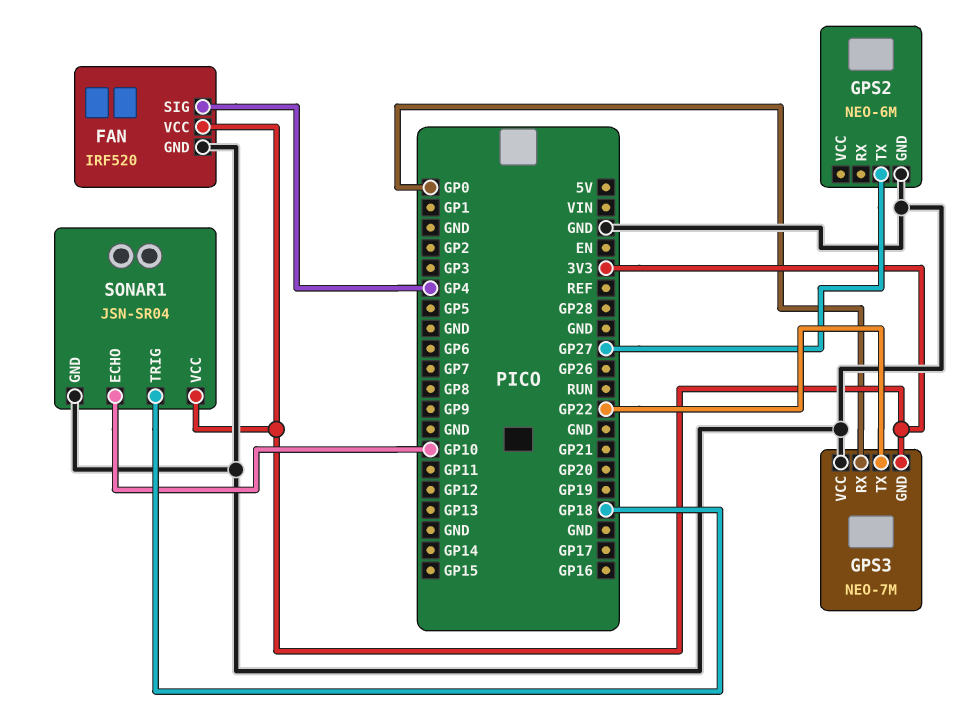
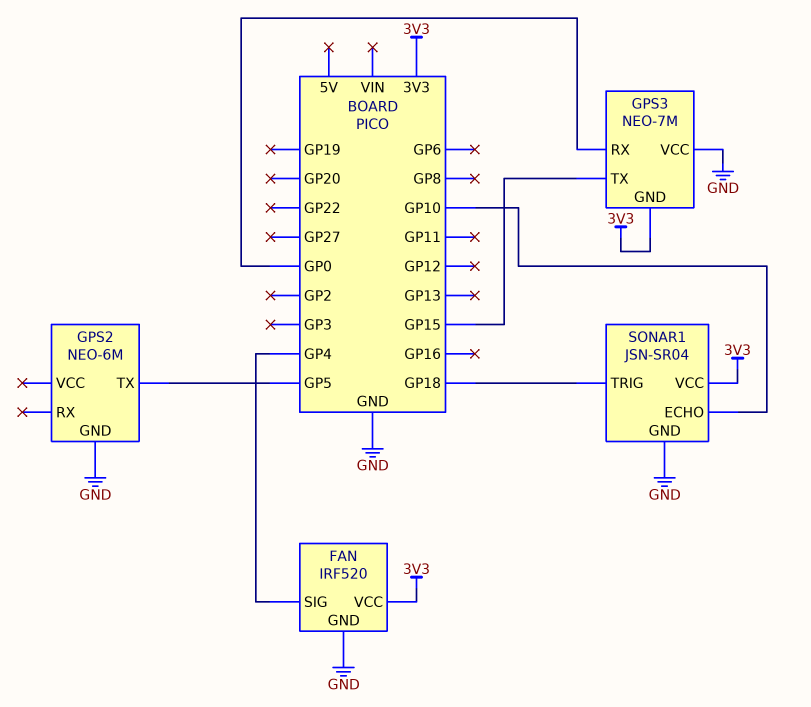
GPS2 pin TX: GP27 -> GP5
GPS3 pin TX: GP22 -> GP15

